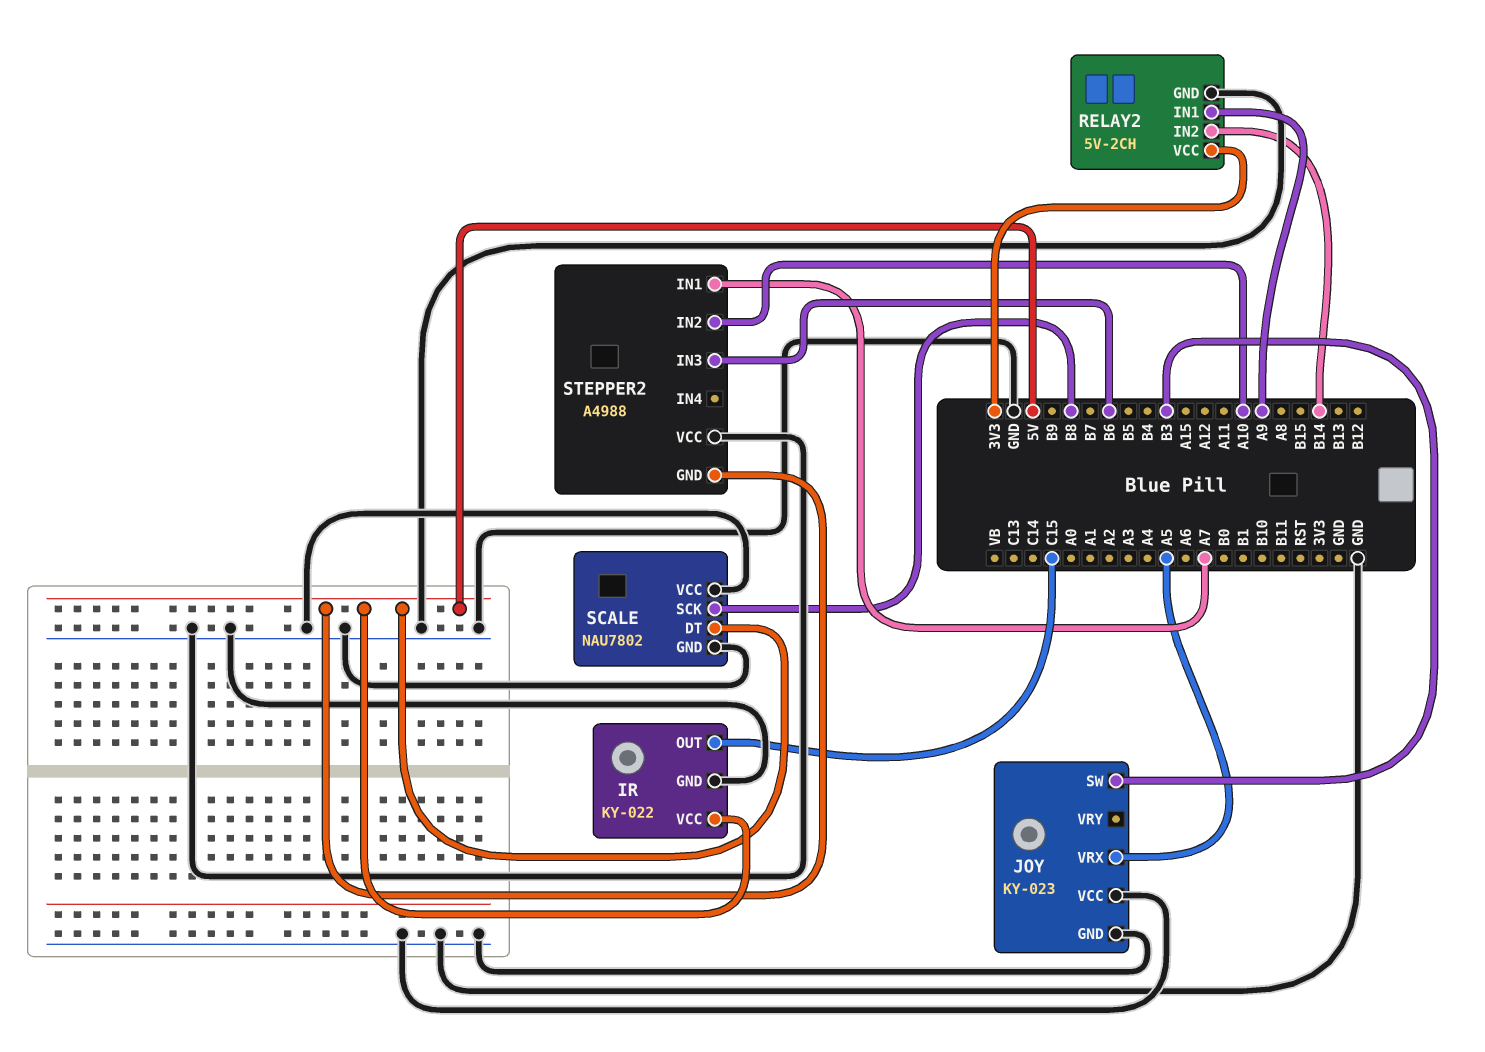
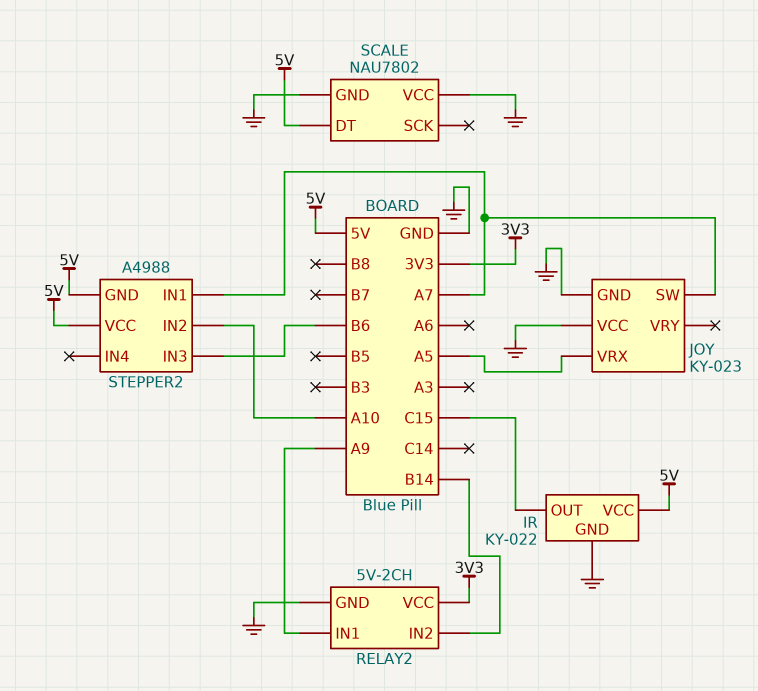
JOY pin SW: B3 -> A7
SCALE pin SCK: B8 -> none
STEPPER2 pin VCC: GND -> 5V

